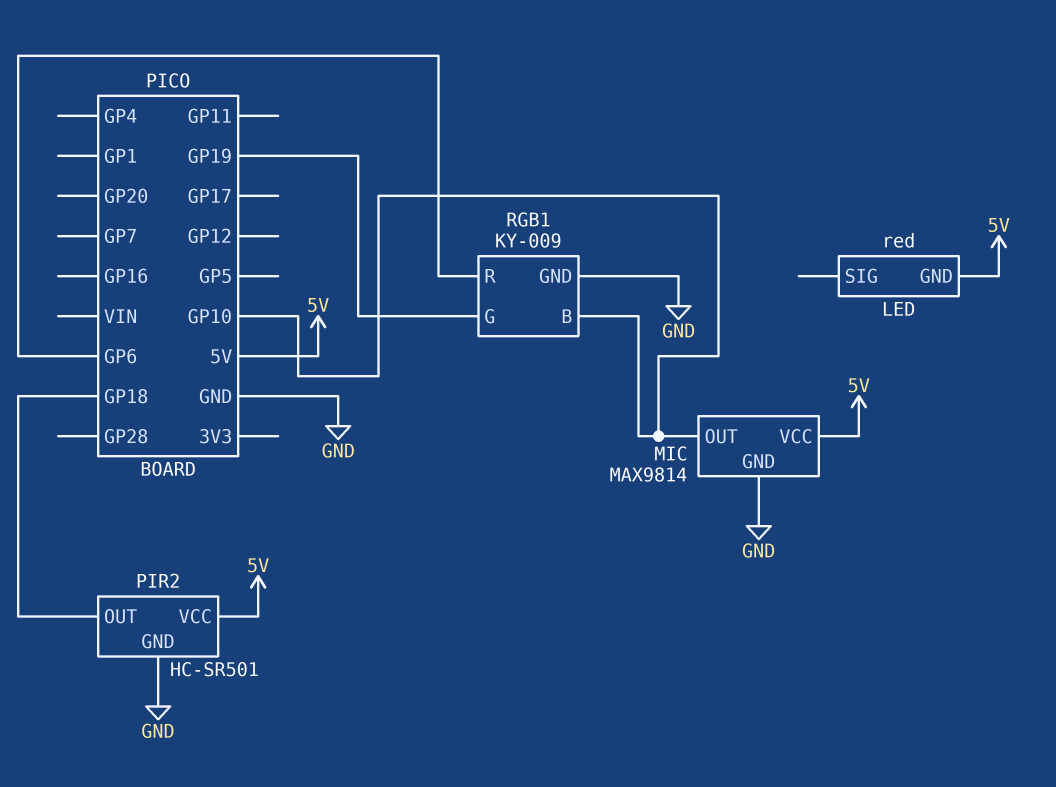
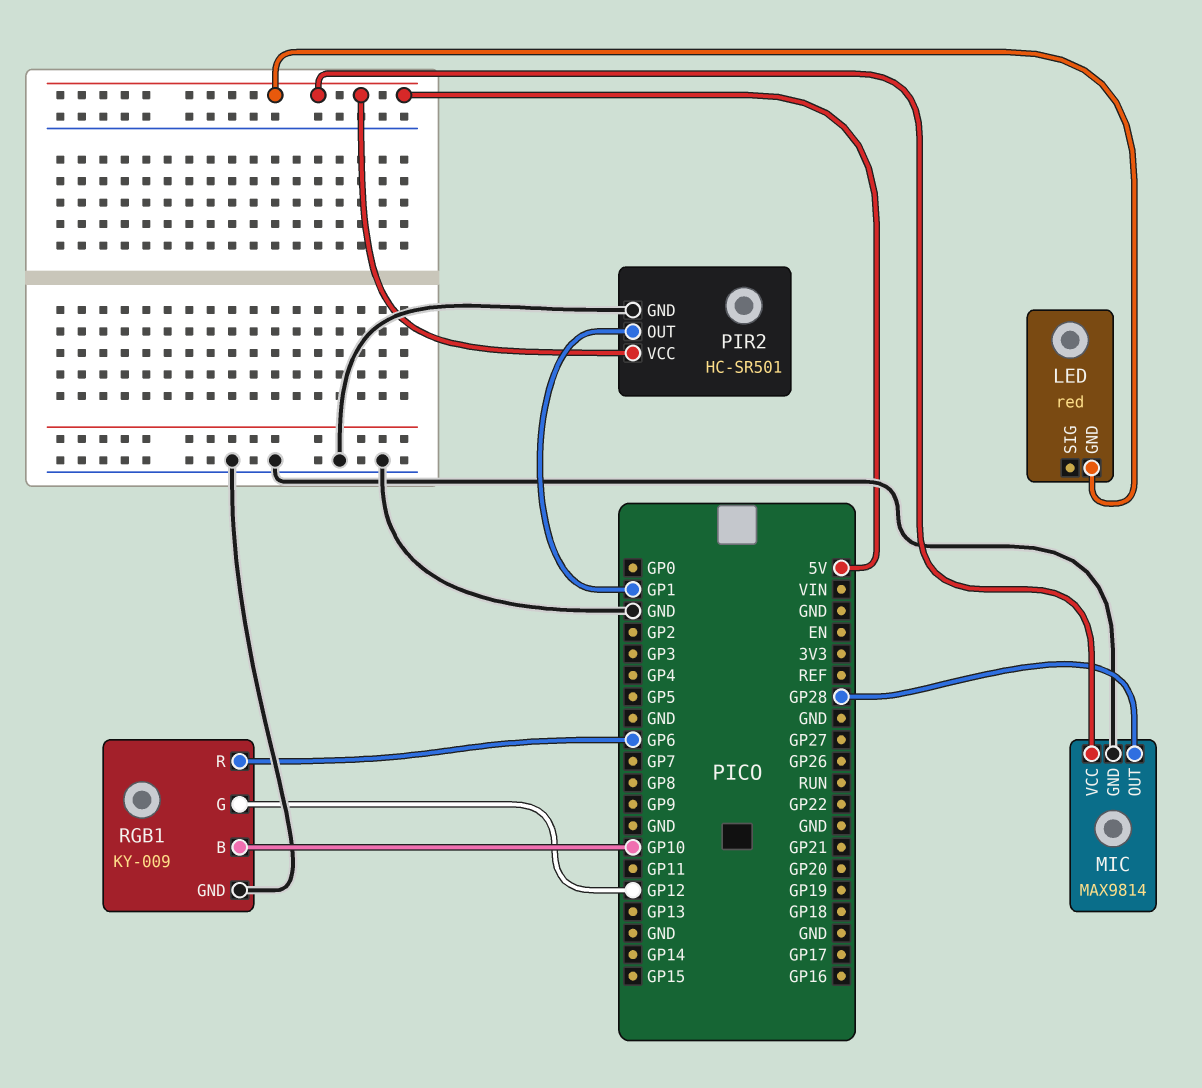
MIC pin OUT: GP10 -> GP28
PIR2 pin OUT: GP18 -> GP1
RGB1 pin G: GP19 -> GP12

